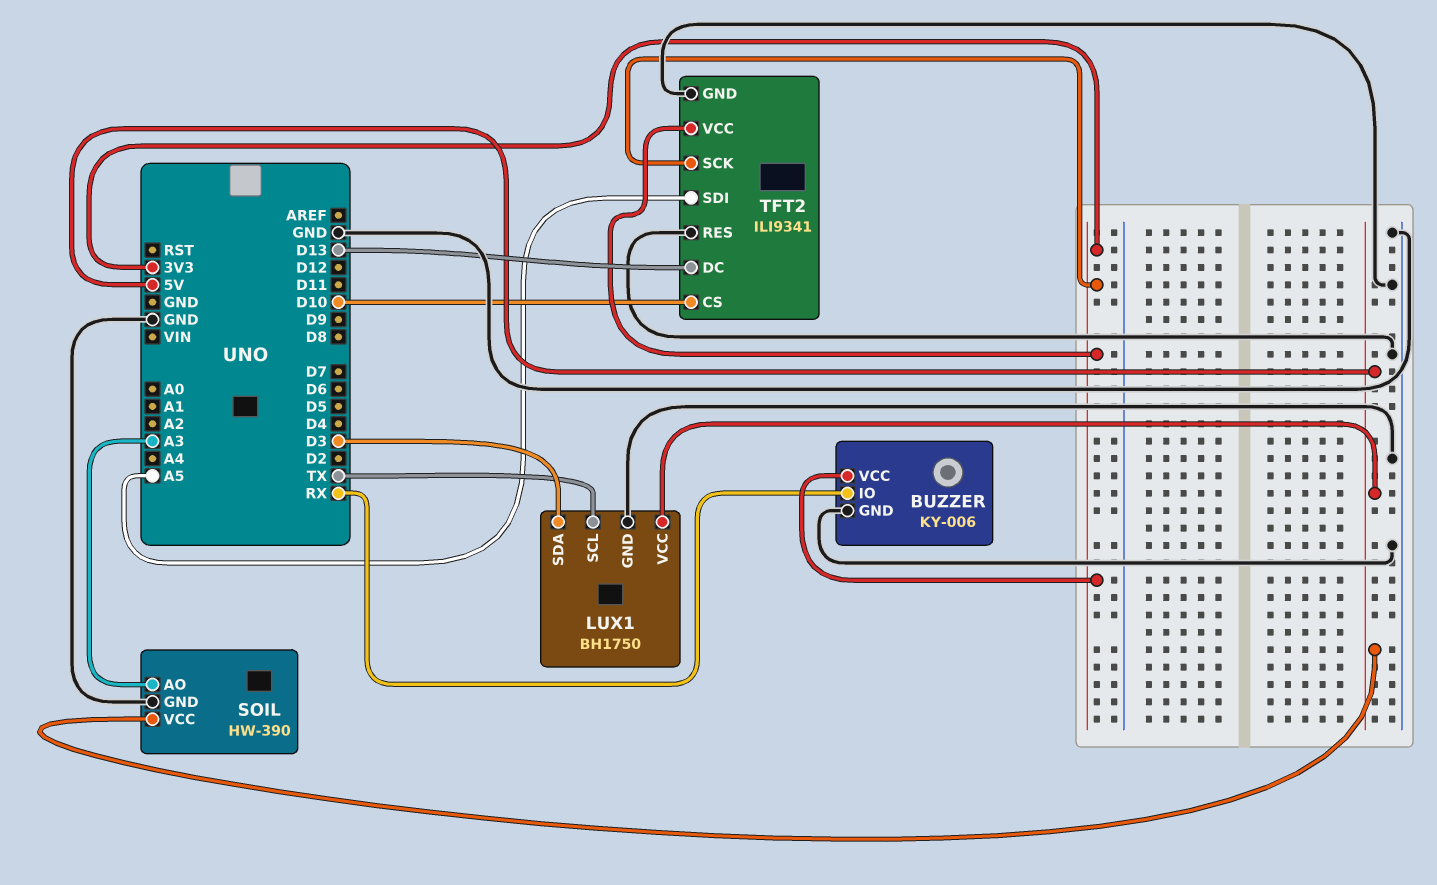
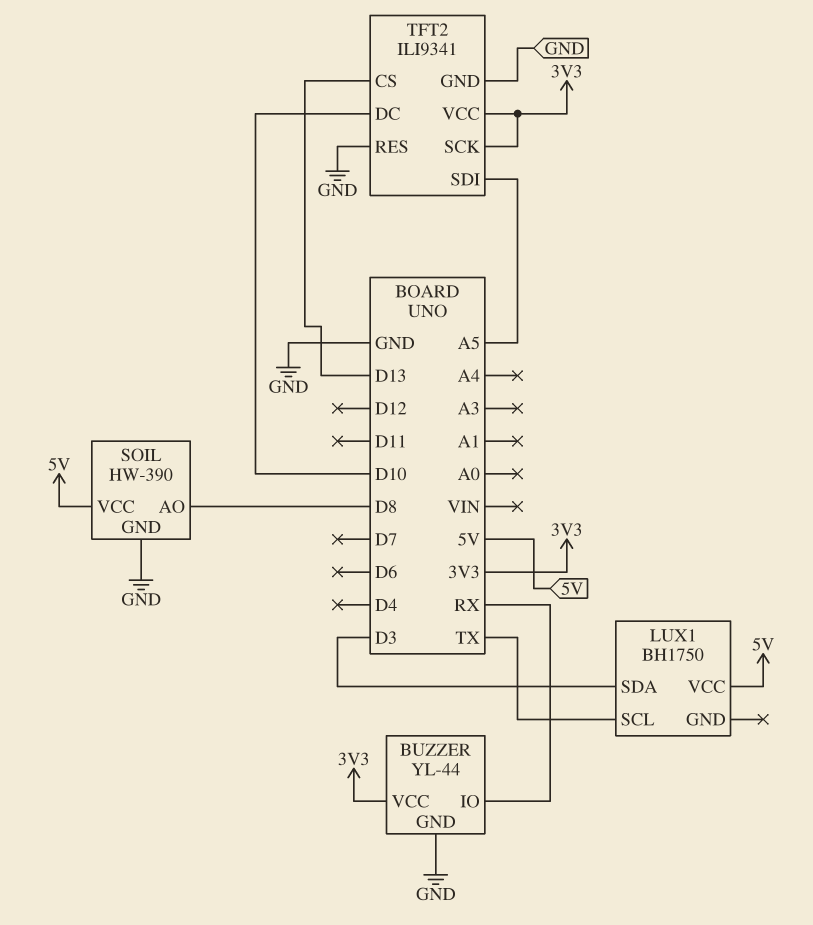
BUZZER: KY-006 -> YL-44
LUX1 pin GND: GND -> none
SOIL pin AO: A3 -> D8
TFT2 pin CS: D10 -> D13
TFT2 pin DC: D13 -> D10

